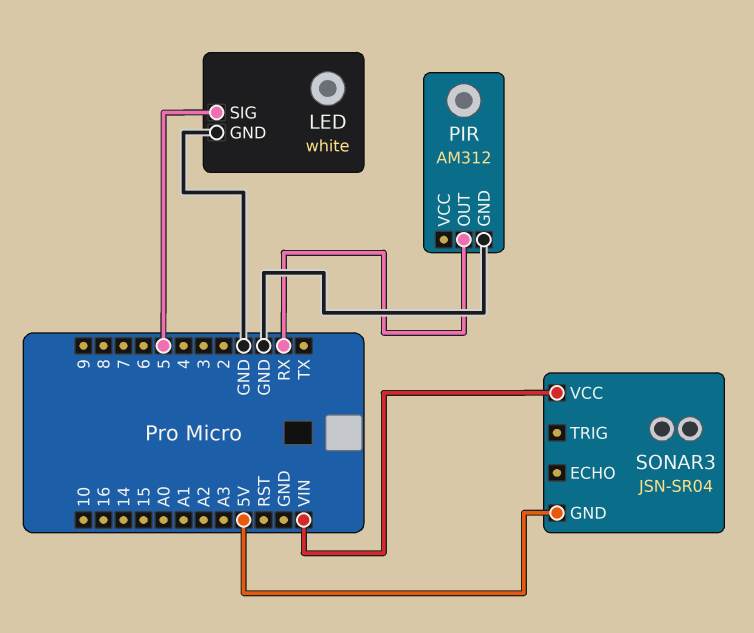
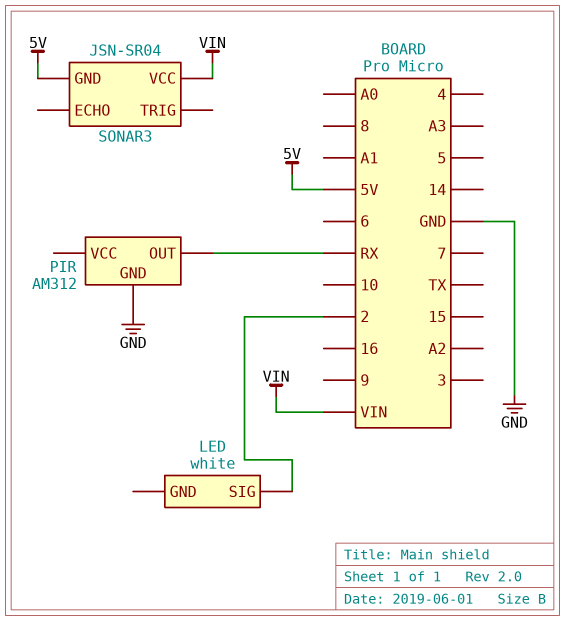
LED pin GND: GND -> none
LED pin SIG: 5 -> 2

